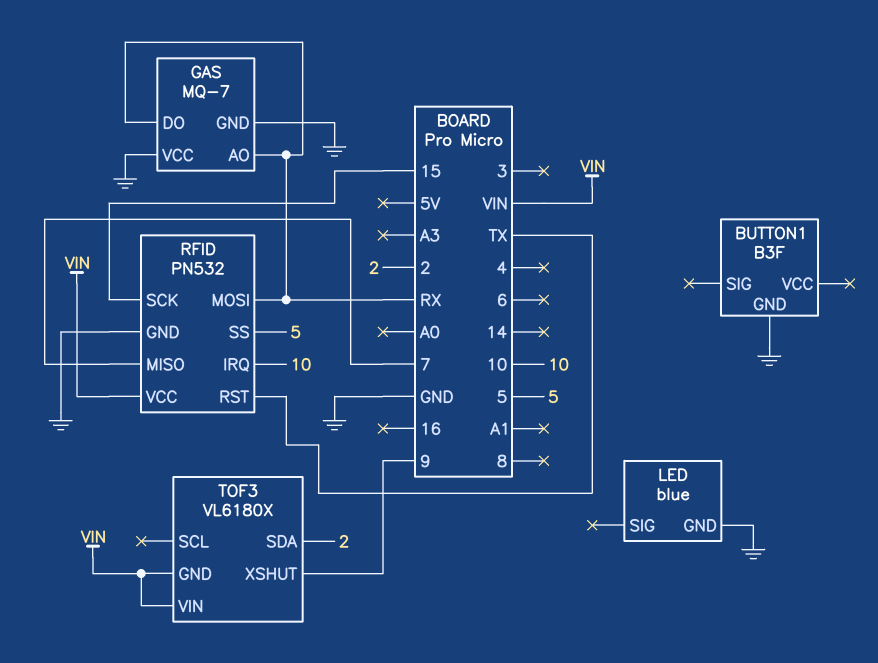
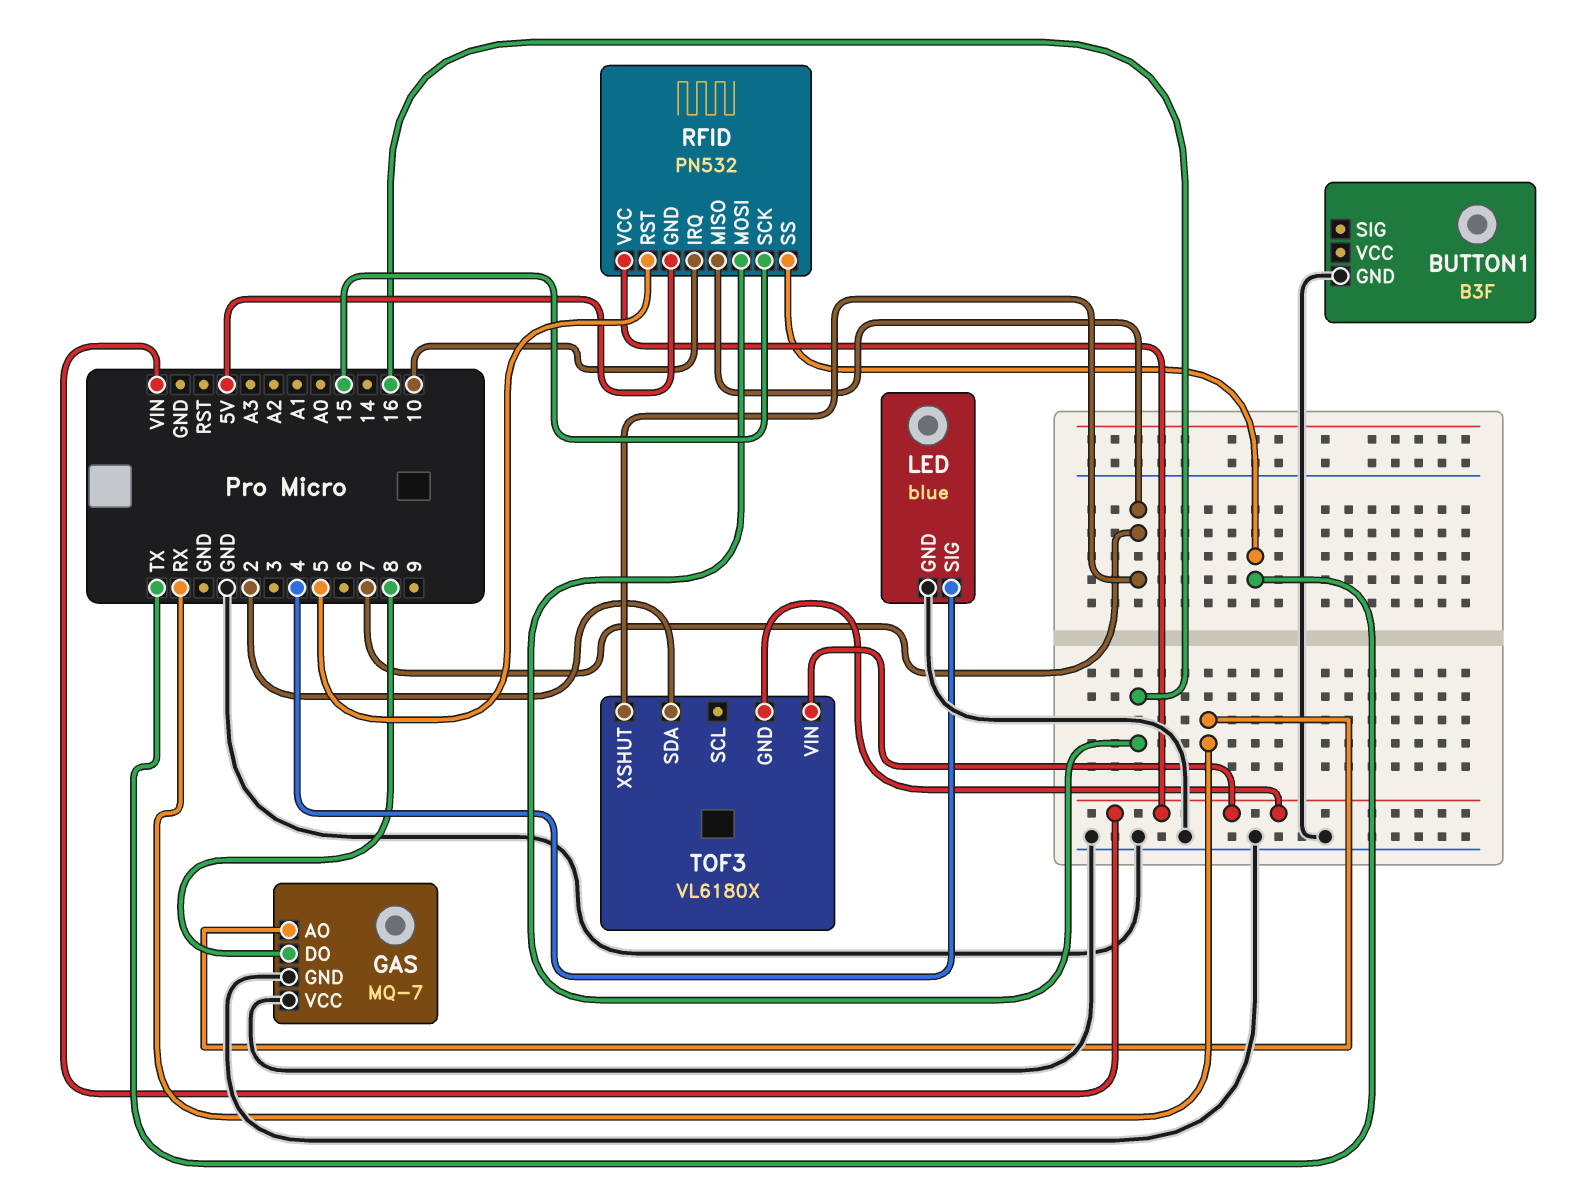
GAS pin DO: RX -> 8
LED pin SIG: none -> 4
RFID pin GND: GND -> 5V
RFID pin MOSI: RX -> 16
RFID pin RST: TX -> 5
RFID pin SS: 5 -> TX
TOF3 pin XSHUT: 9 -> 7

